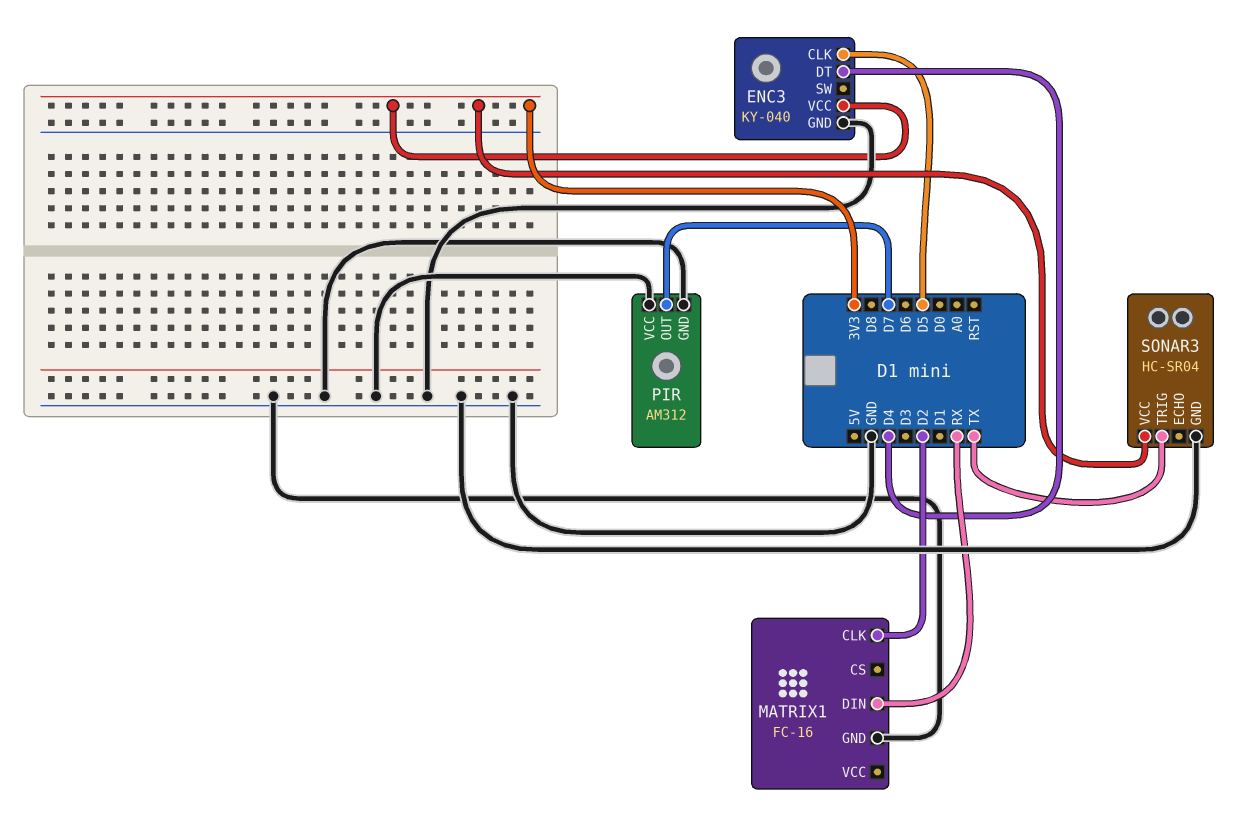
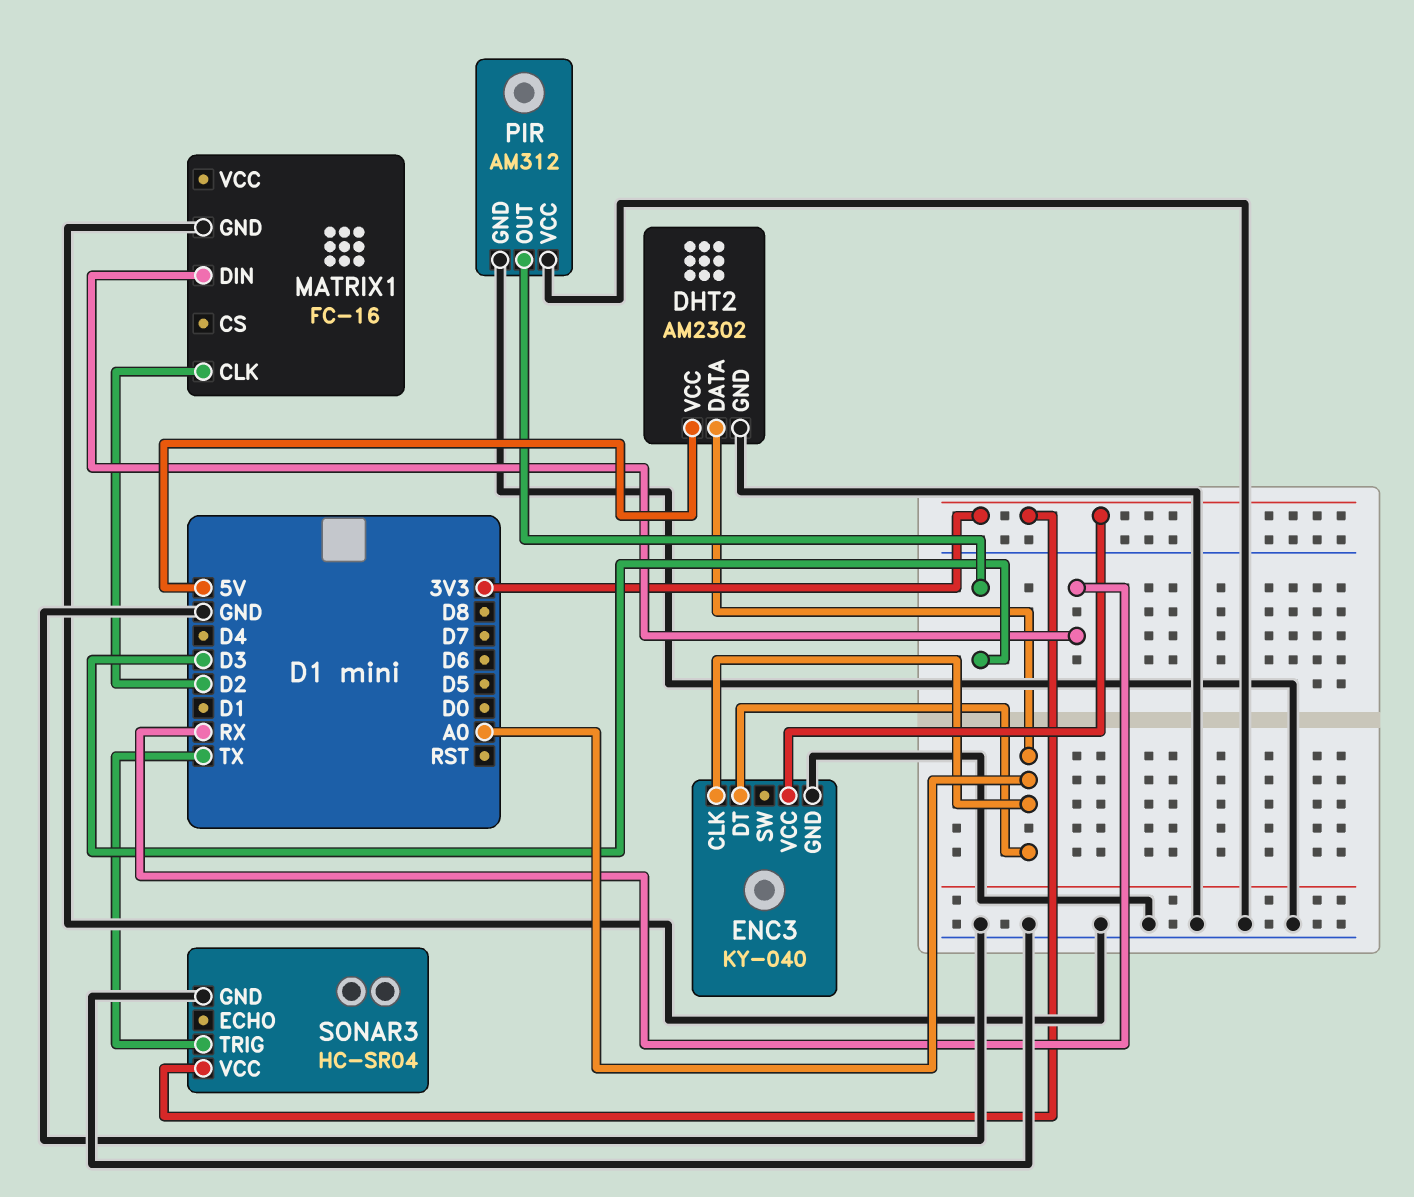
DHT2: none -> AM2302
DHT2 pin DATA: none -> A0
DHT2 pin GND: none -> GND
DHT2 pin VCC: none -> 5V
ENC3 pin CLK: D5 -> A0
ENC3 pin DT: D4 -> A0
PIR pin OUT: D7 -> D3

